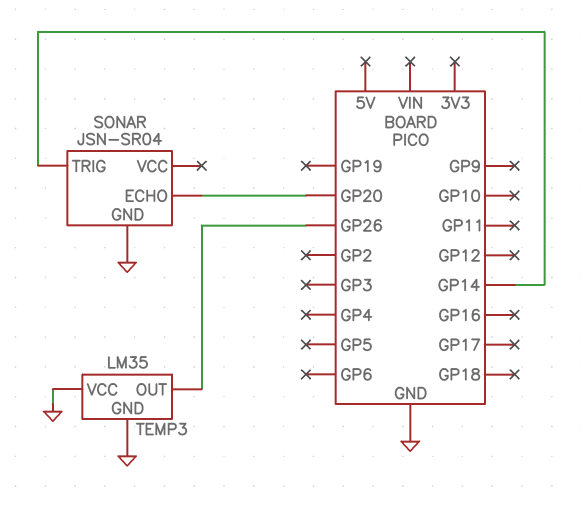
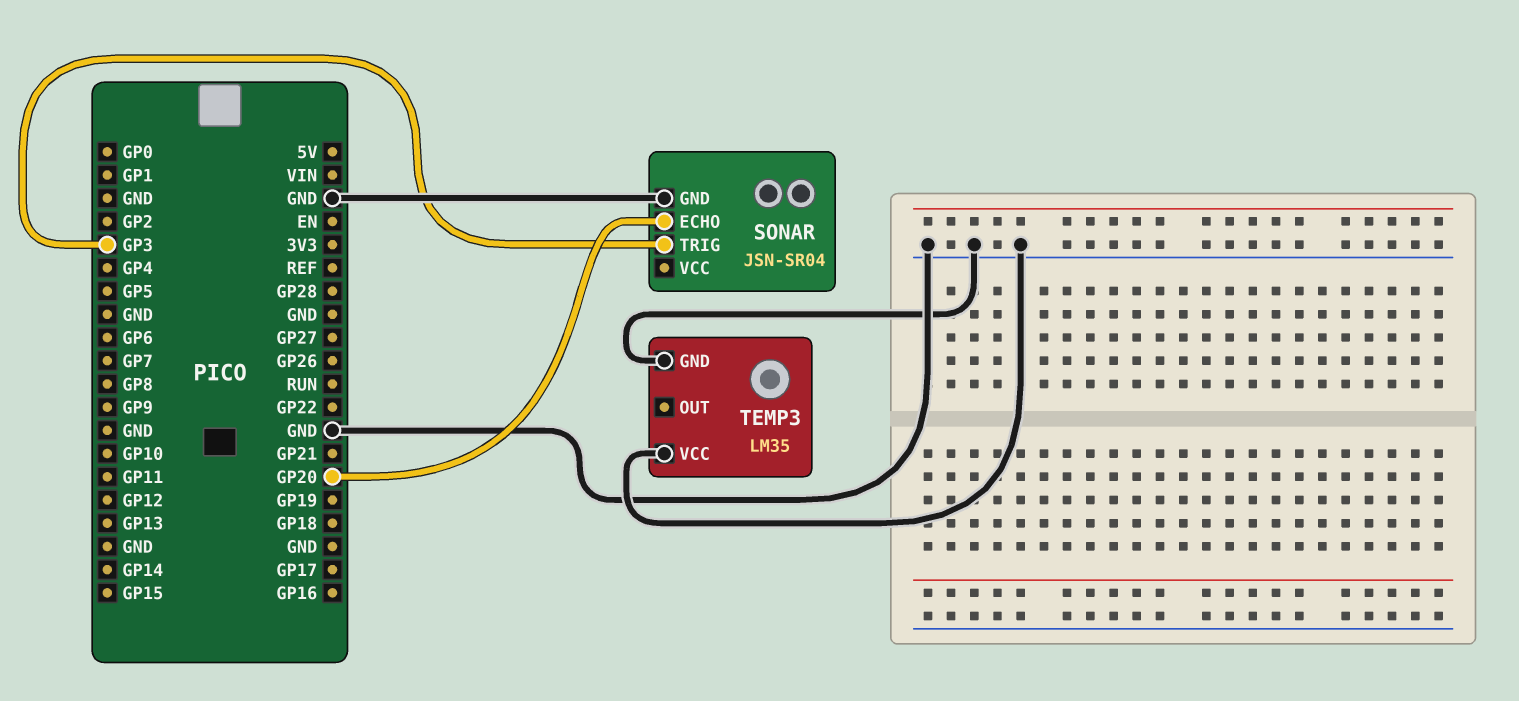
SONAR pin TRIG: GP14 -> GP3
TEMP3 pin OUT: GP26 -> none

